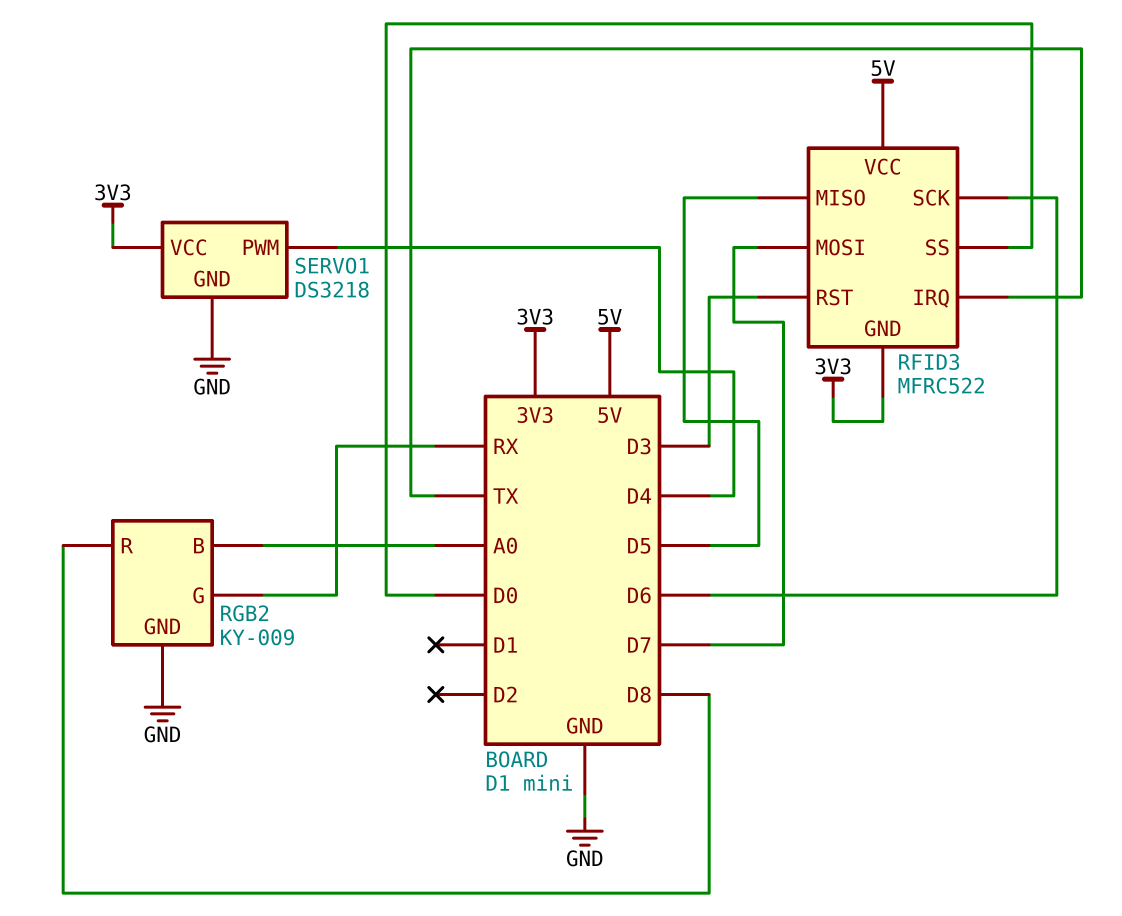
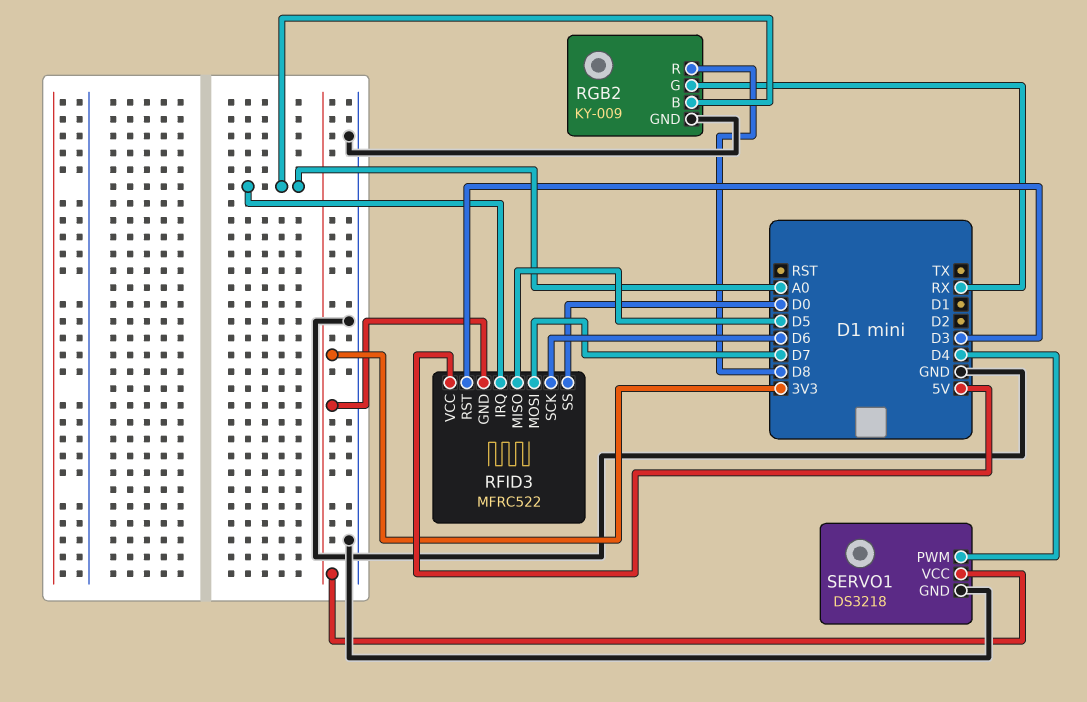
RFID3 pin IRQ: TX -> A0

